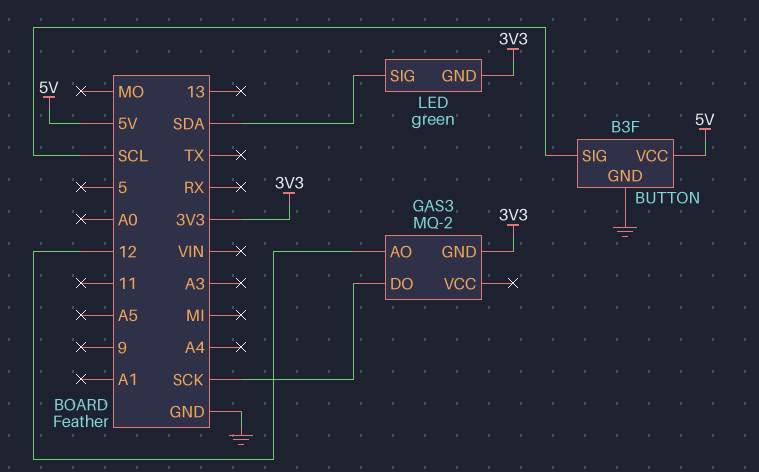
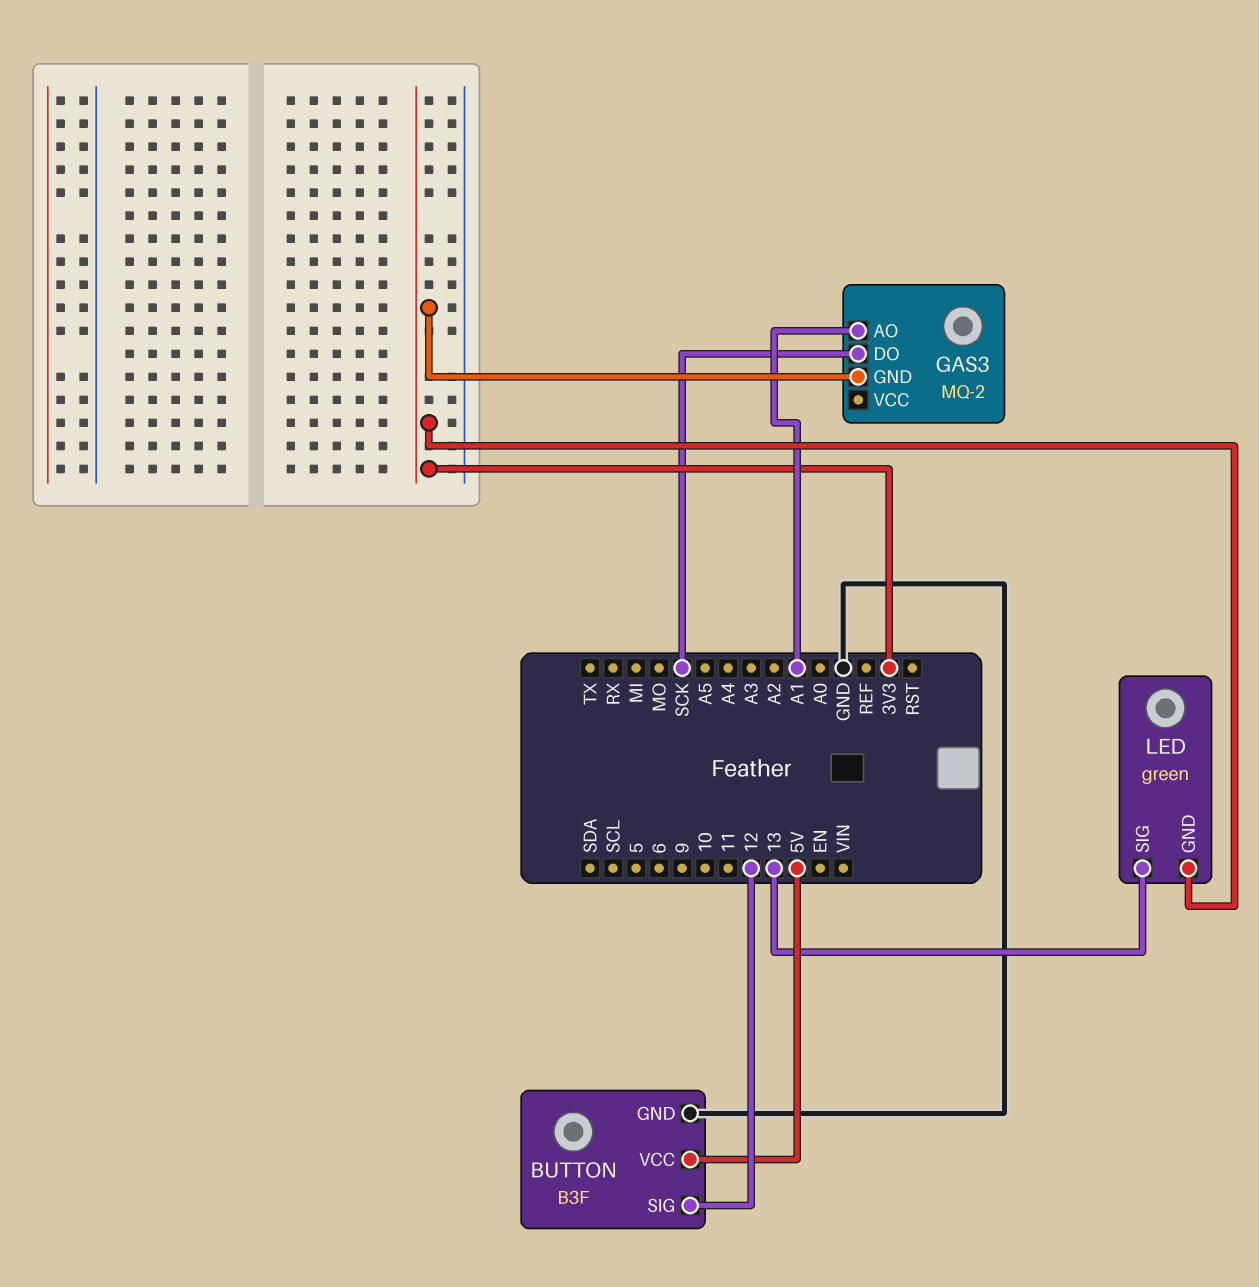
BUTTON pin SIG: SCL -> 12
GAS3 pin AO: 12 -> A1
LED pin SIG: SDA -> 13

